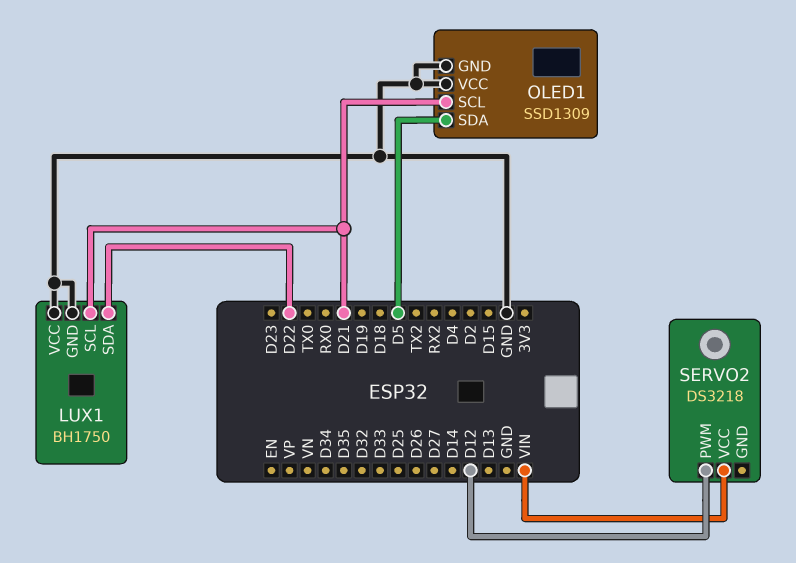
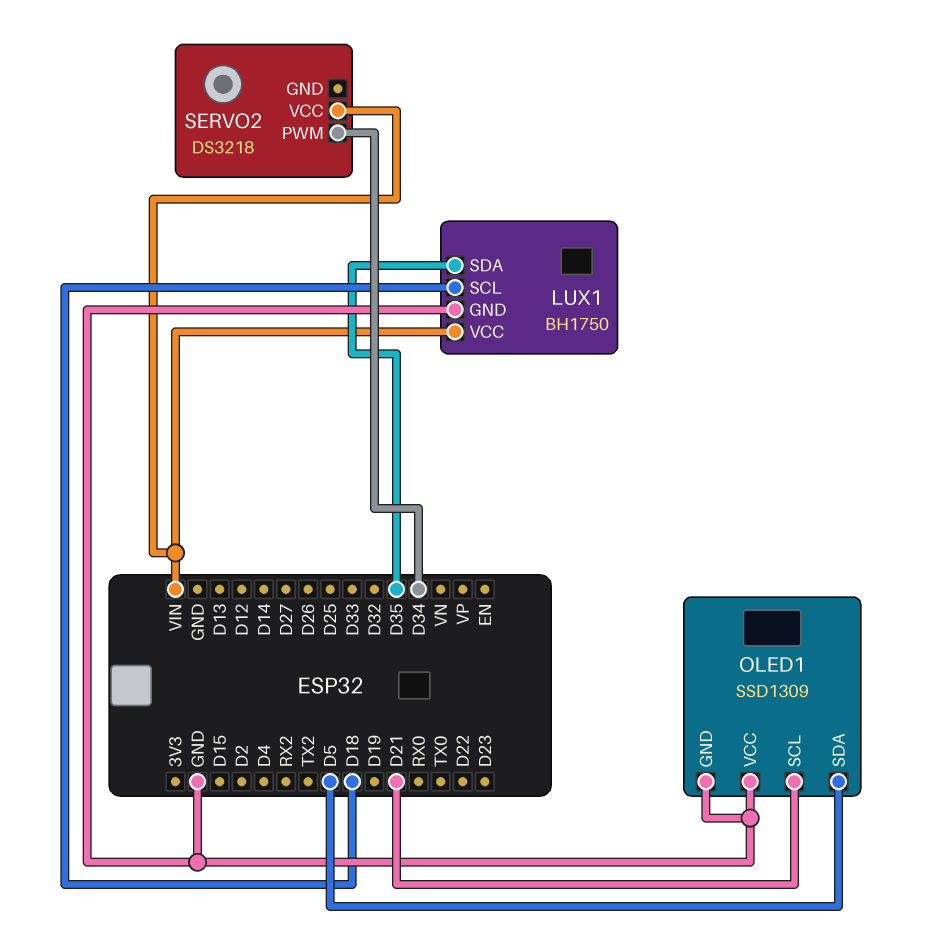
LUX1 pin SCL: D21 -> D18
LUX1 pin SDA: D22 -> D35
LUX1 pin VCC: GND -> VIN
SERVO2 pin PWM: D12 -> D34

